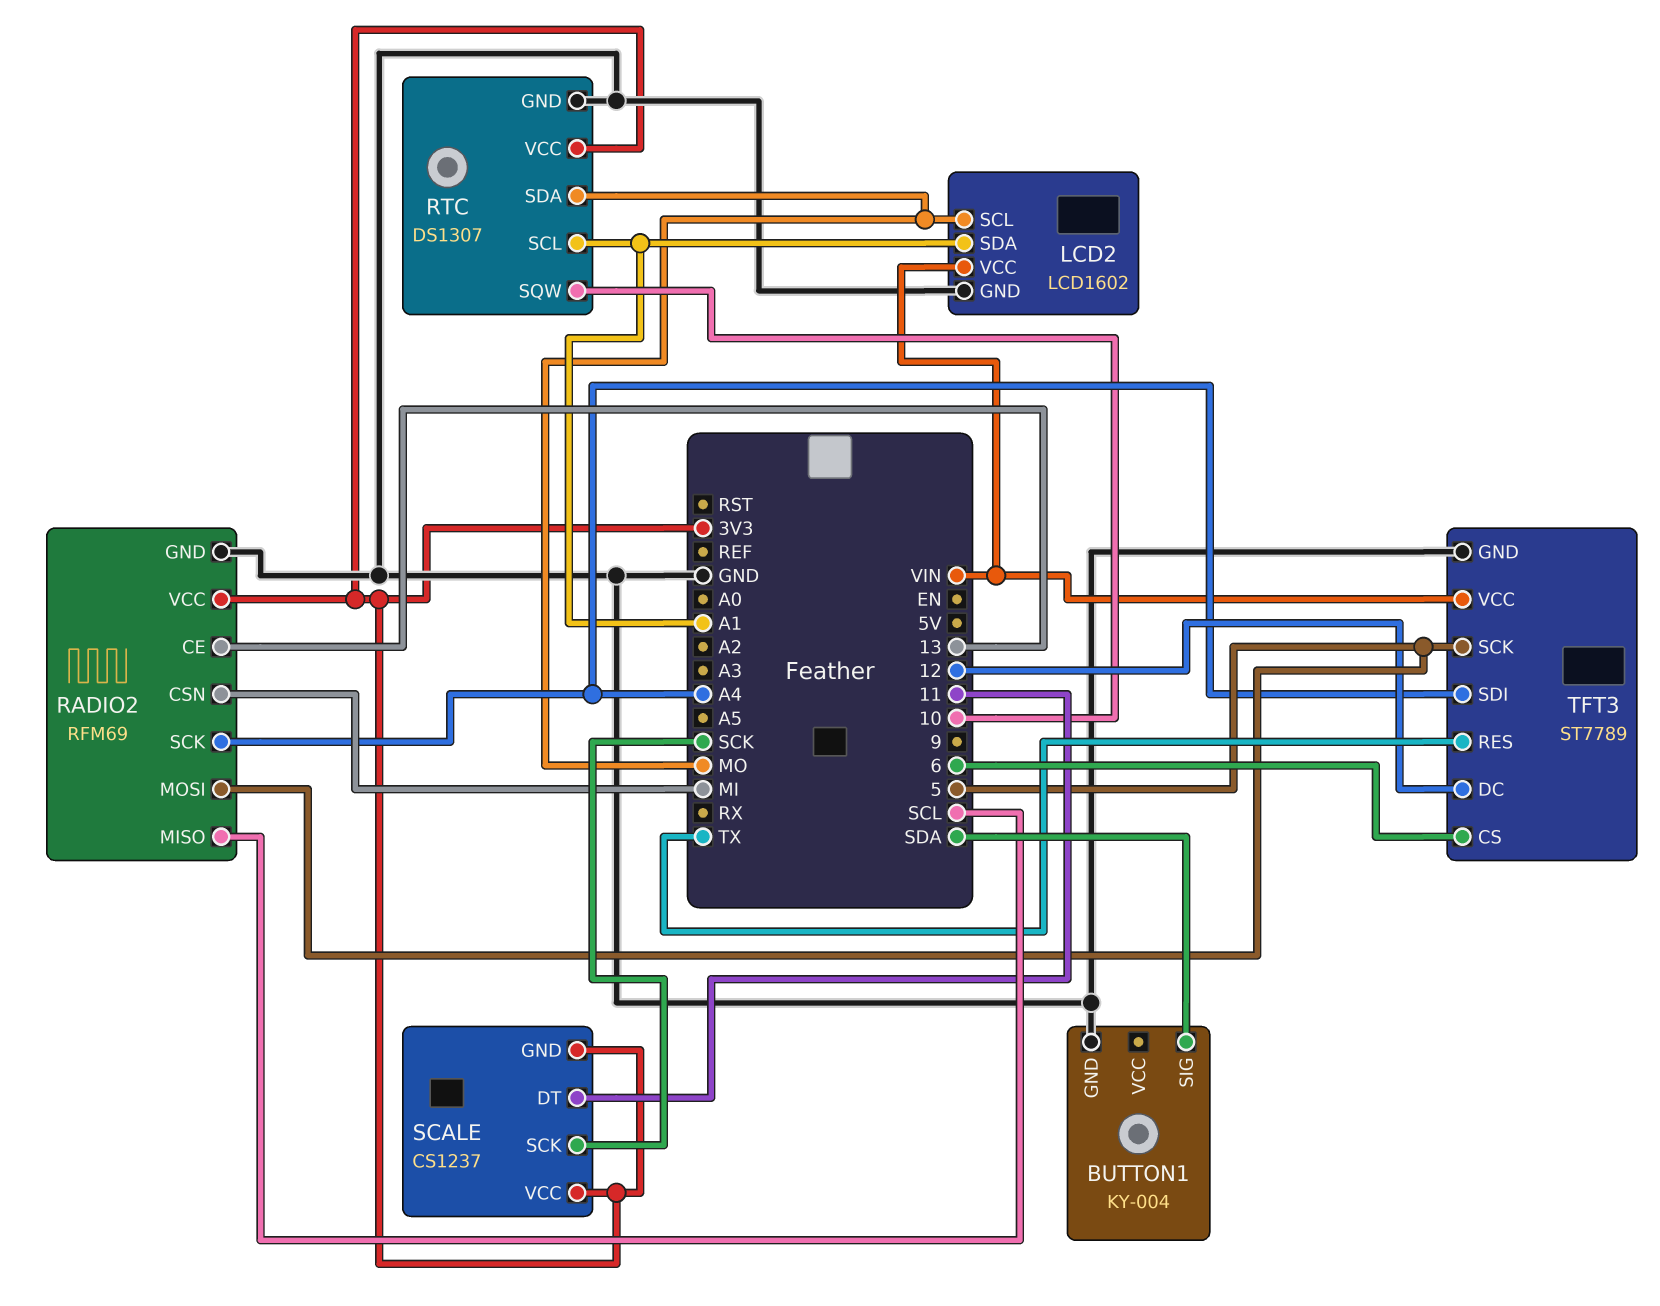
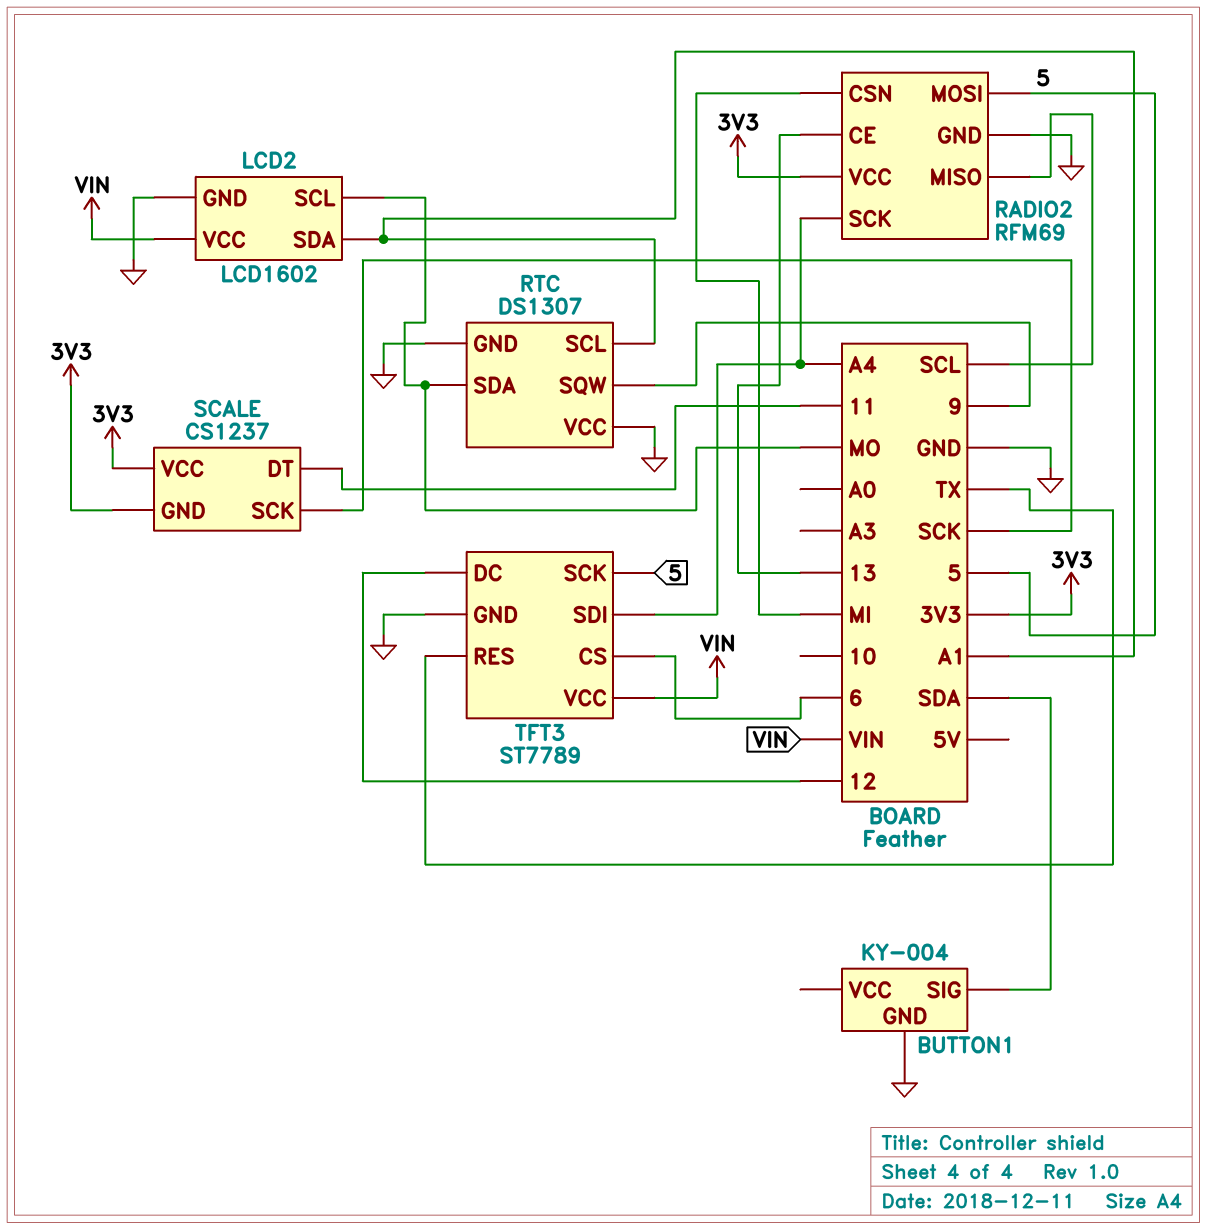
RTC pin SQW: 10 -> 9
RTC pin VCC: 3V3 -> GND

